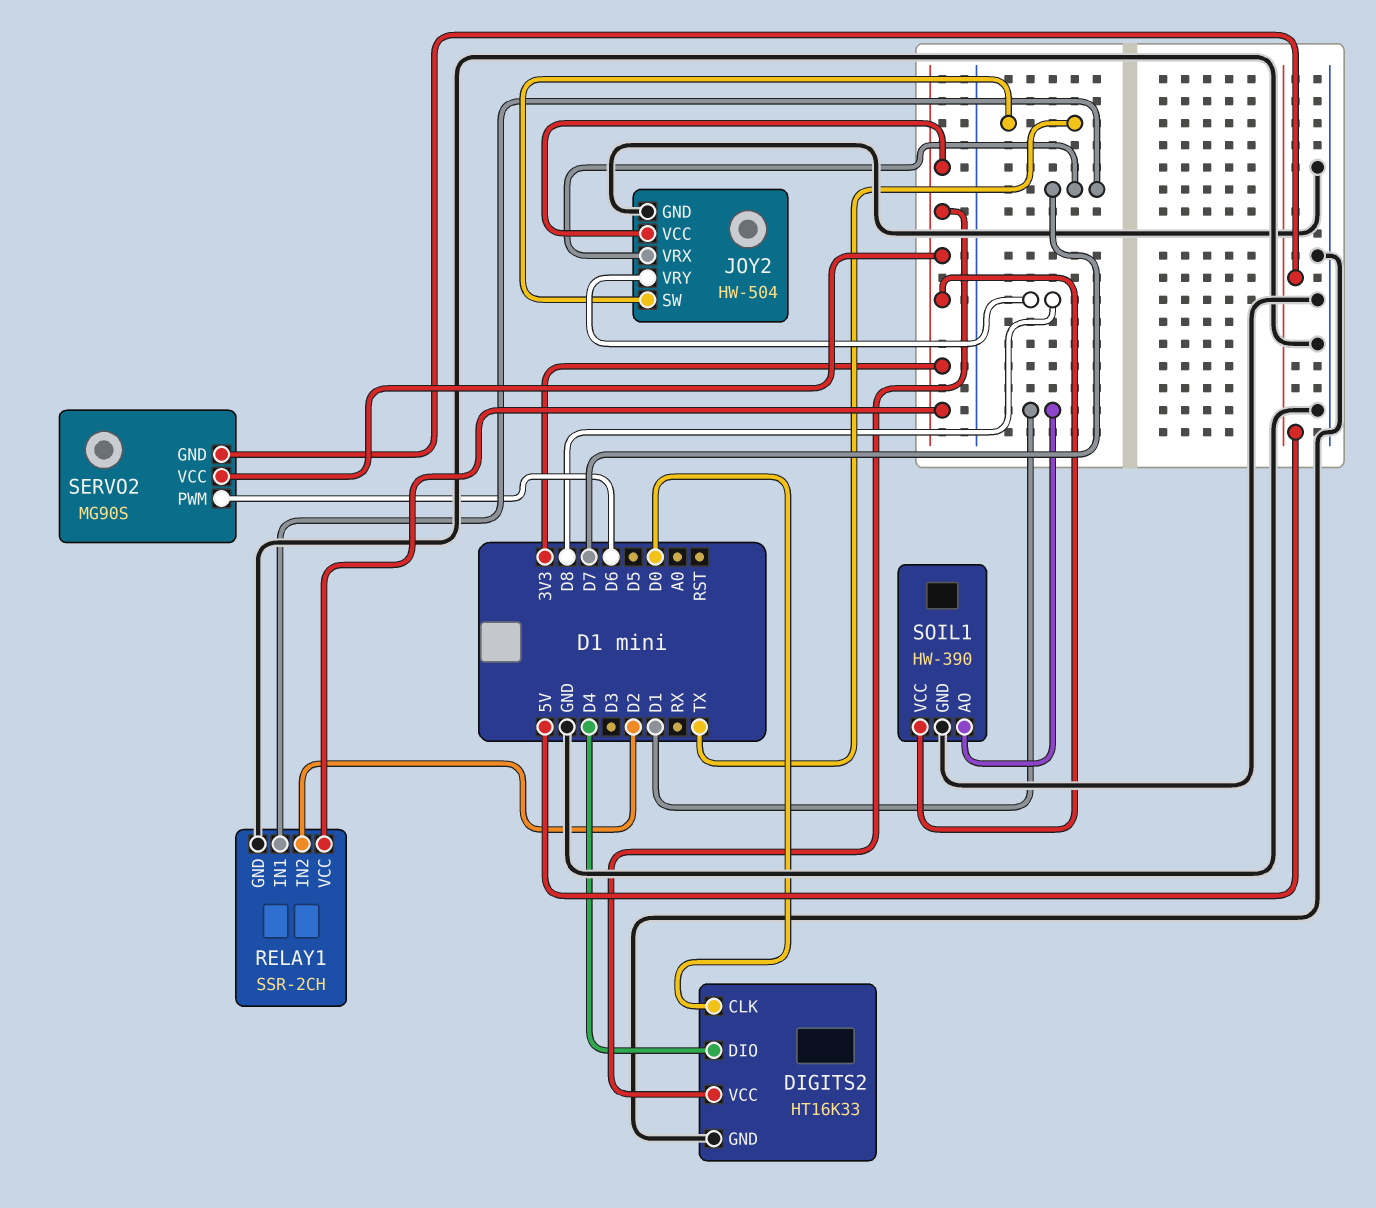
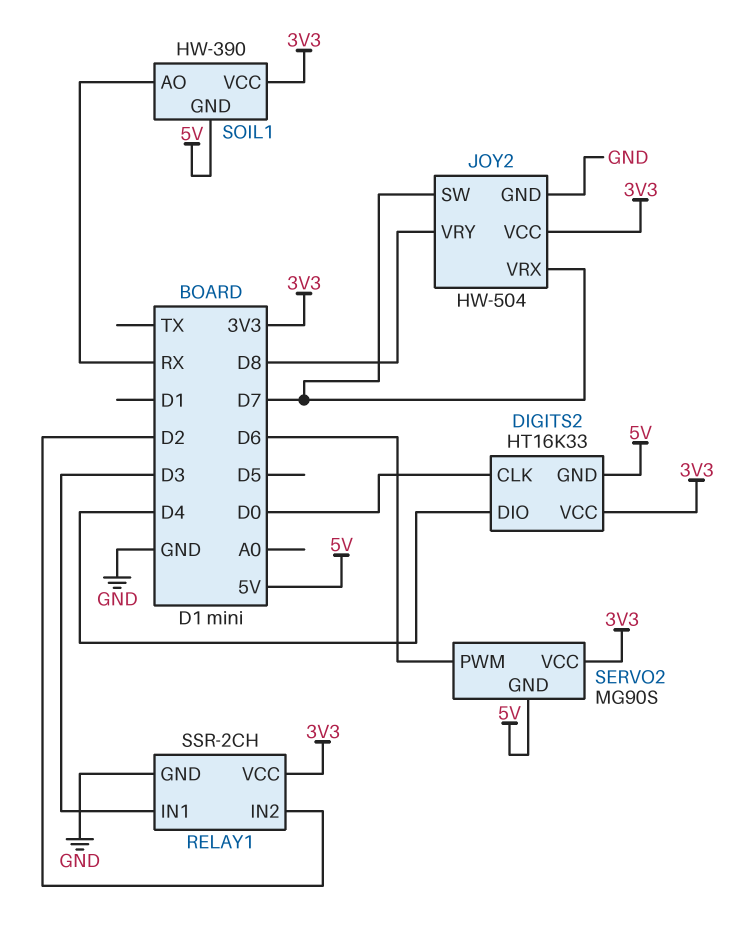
DIGITS2 pin GND: GND -> 5V
JOY2 pin SW: TX -> D7
RELAY1 pin IN1: D7 -> D3
SOIL1 pin AO: D1 -> RX
SOIL1 pin GND: GND -> 5V

